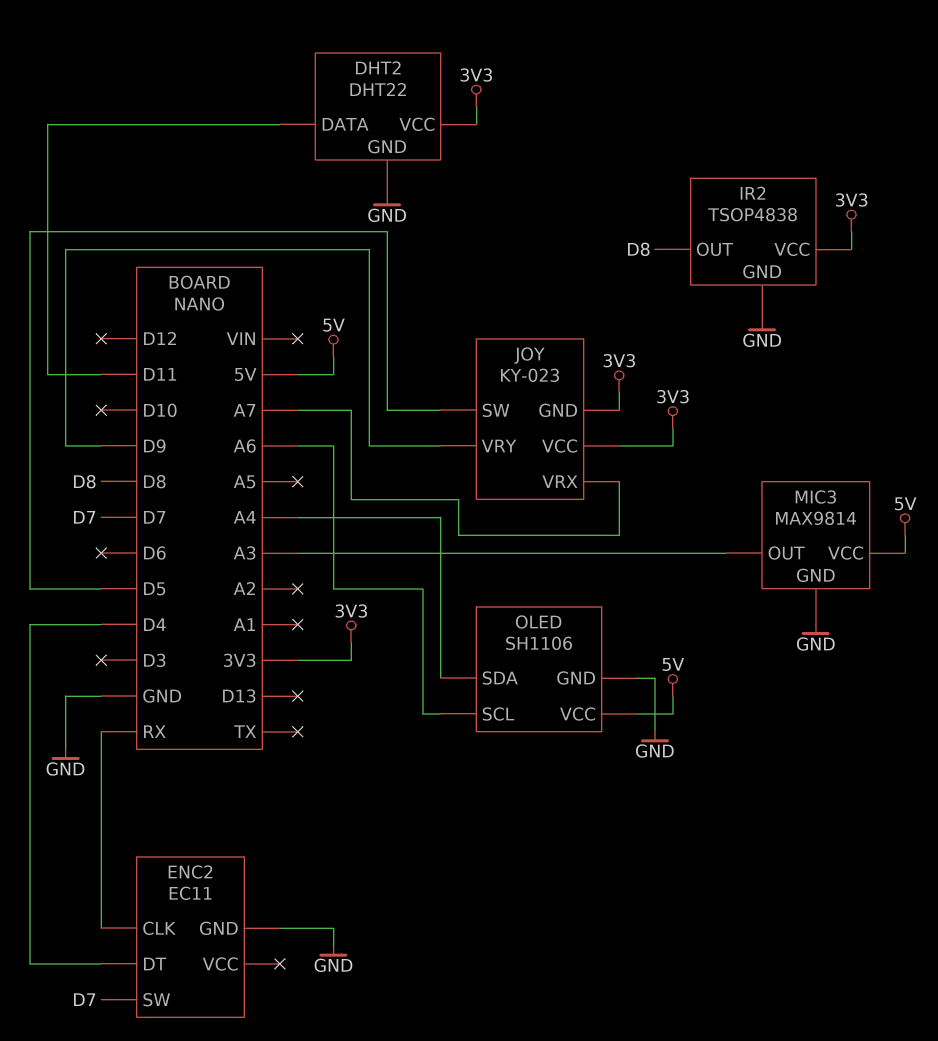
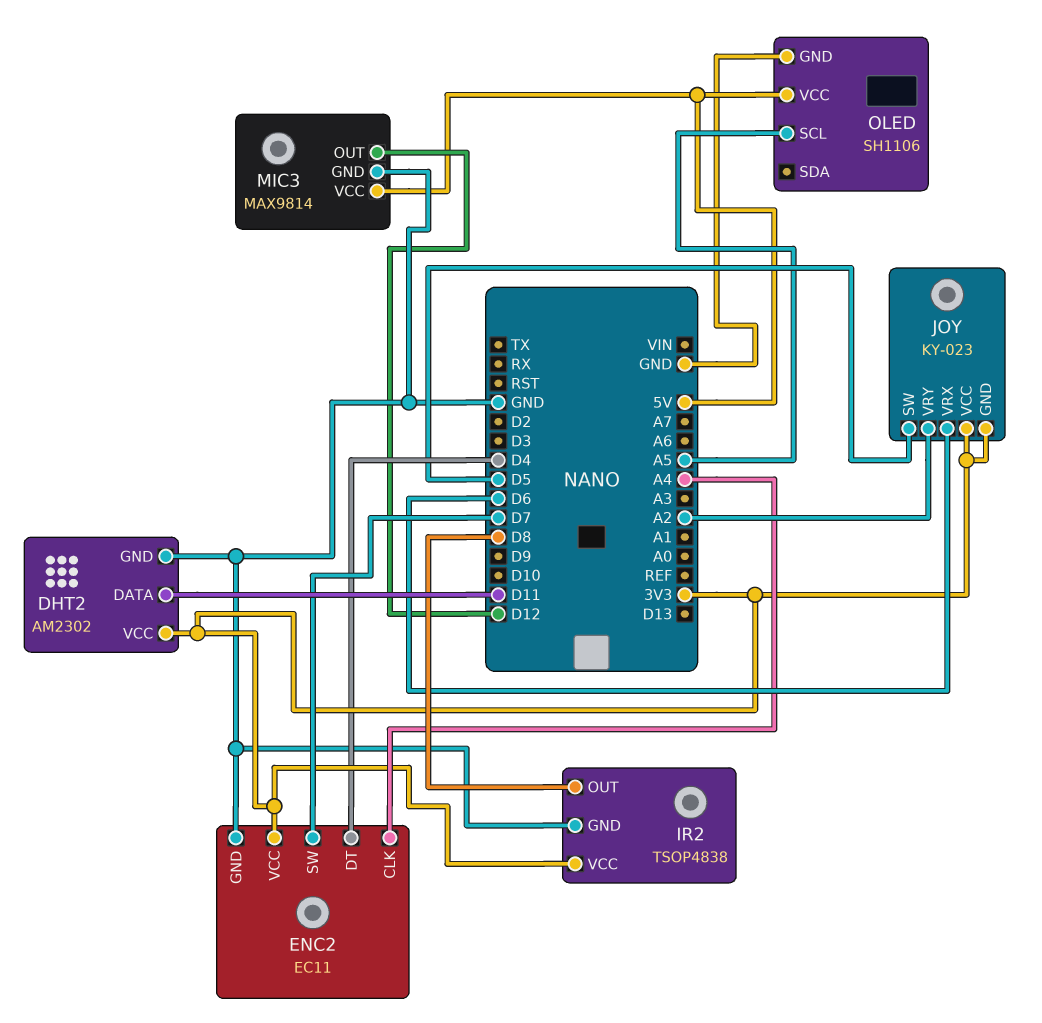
DHT2: DHT22 -> AM2302
ENC2 pin CLK: RX -> A4
ENC2 pin VCC: none -> 3V3
JOY pin VRX: A7 -> D6
JOY pin VRY: D9 -> A2
MIC3 pin OUT: A3 -> D12
OLED pin SCL: A6 -> A5
OLED pin SDA: A4 -> none

